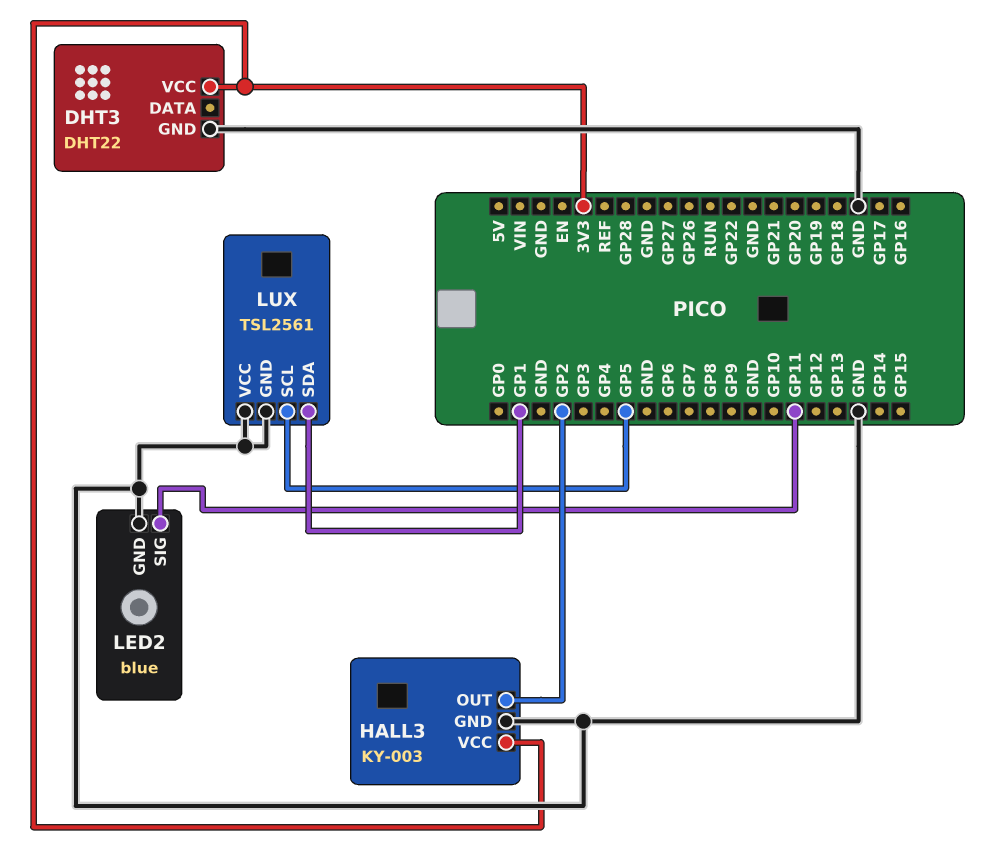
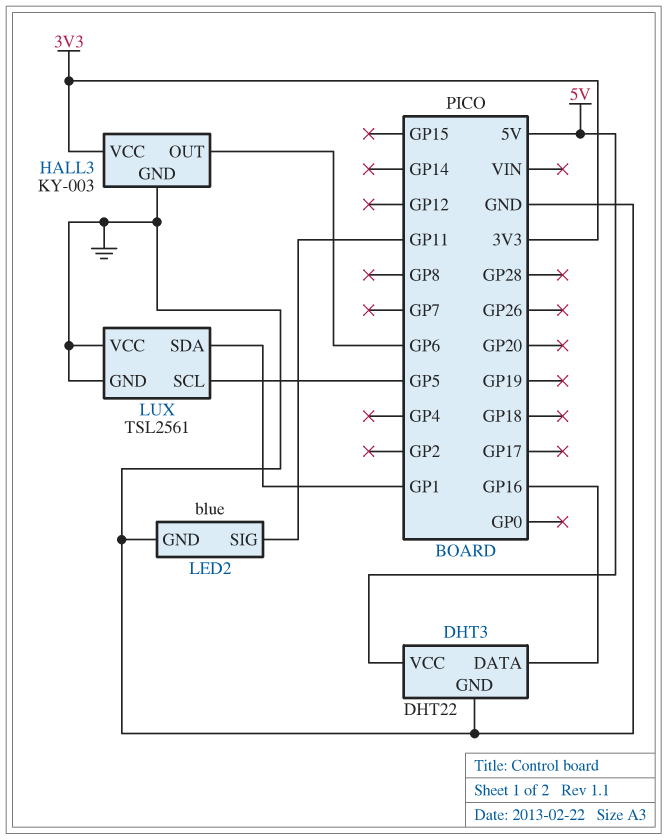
DHT3 pin DATA: none -> GP16
DHT3 pin VCC: 3V3 -> 5V
HALL3 pin OUT: GP2 -> GP6

